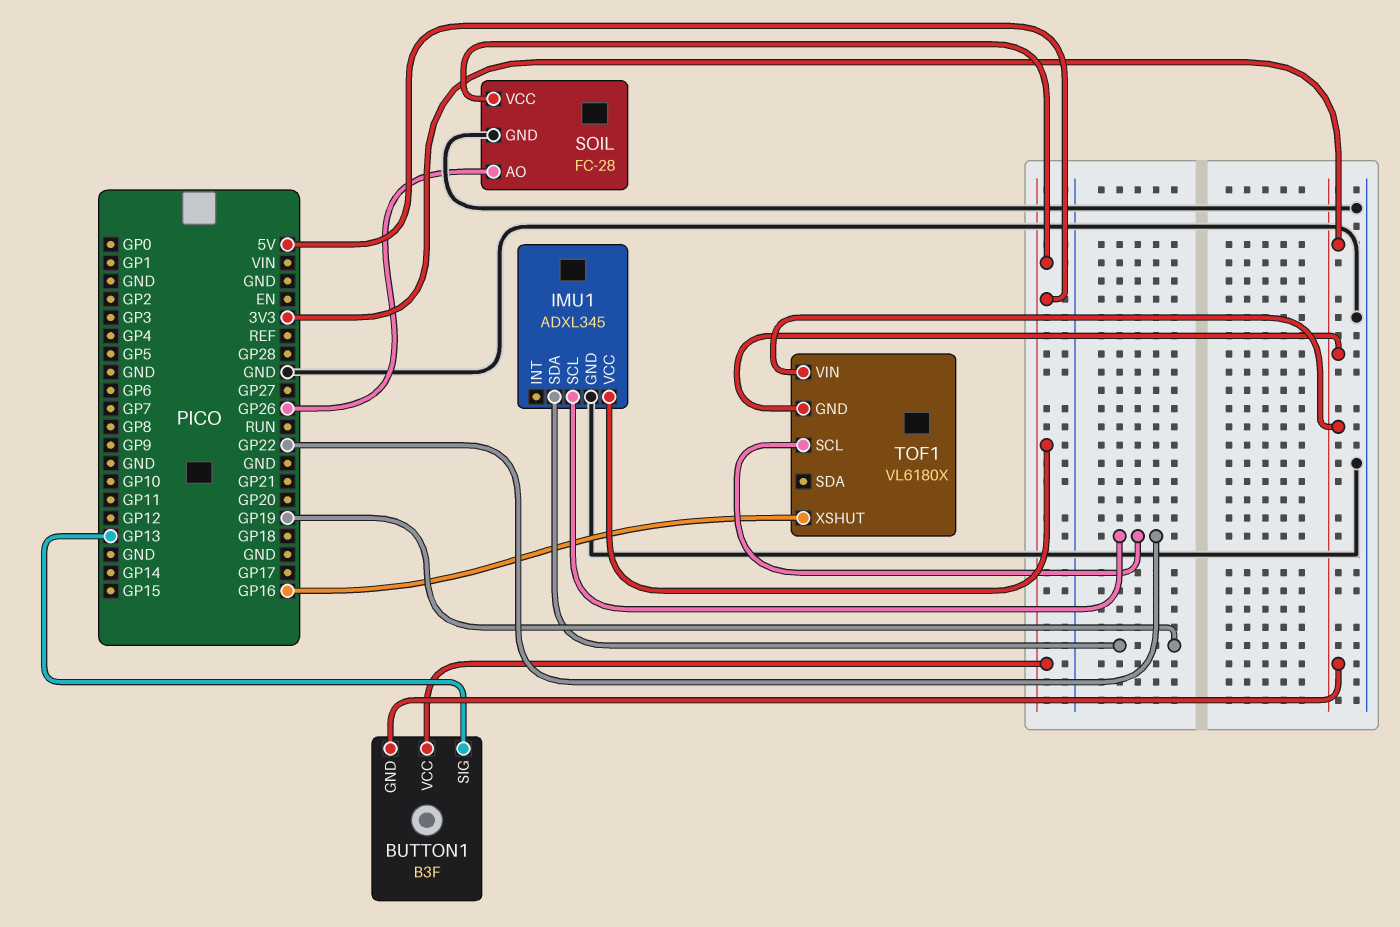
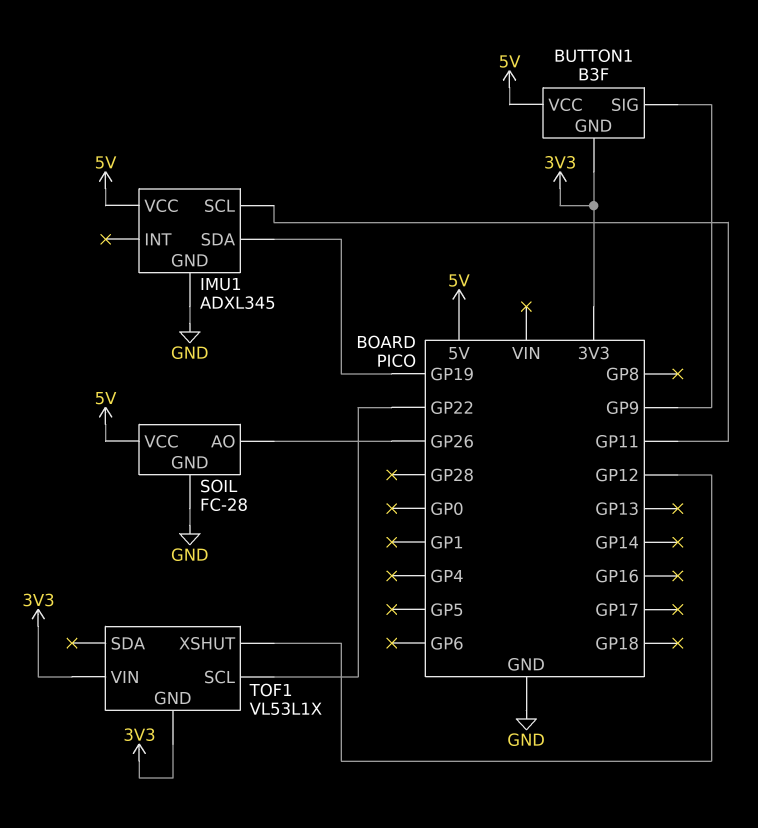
BUTTON1 pin SIG: GP13 -> GP9
IMU1 pin SCL: GP22 -> GP11
TOF1: VL6180X -> VL53L1X
TOF1 pin XSHUT: GP16 -> GP12

